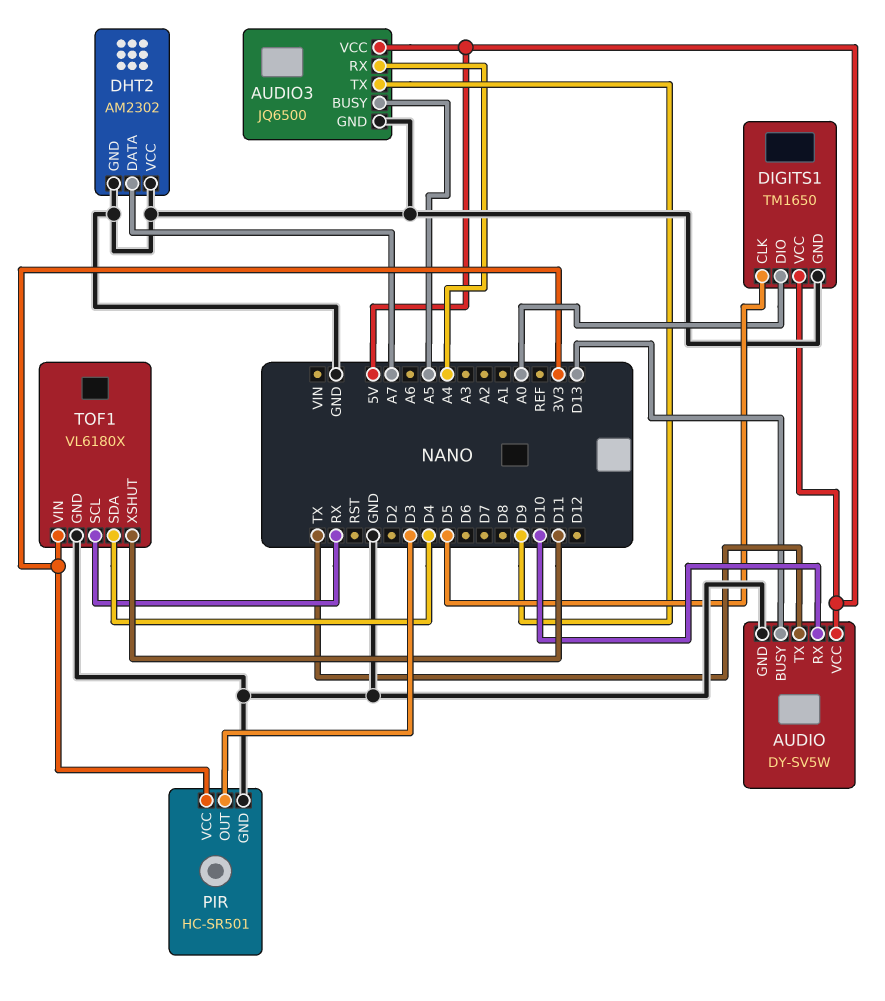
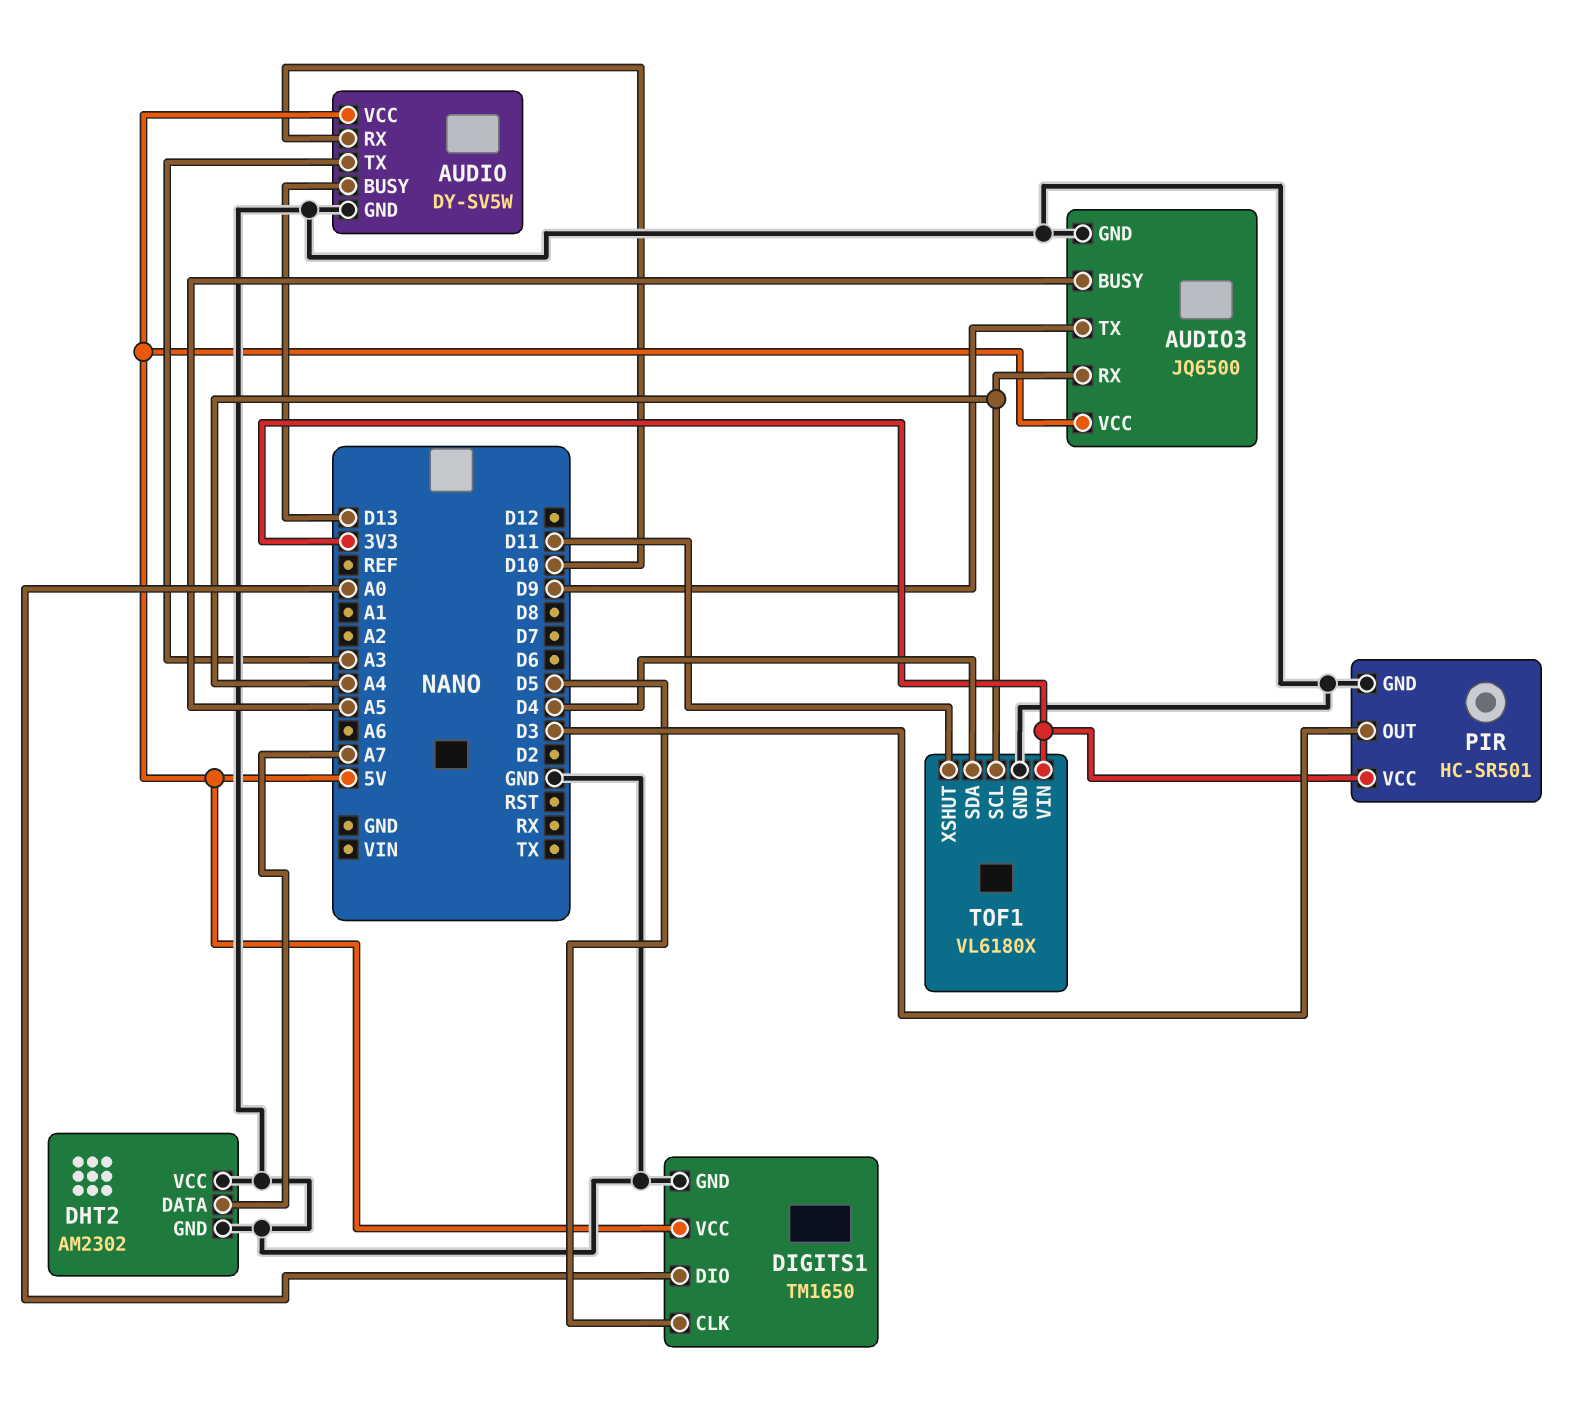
AUDIO pin TX: TX -> A3
TOF1 pin SCL: RX -> A4

